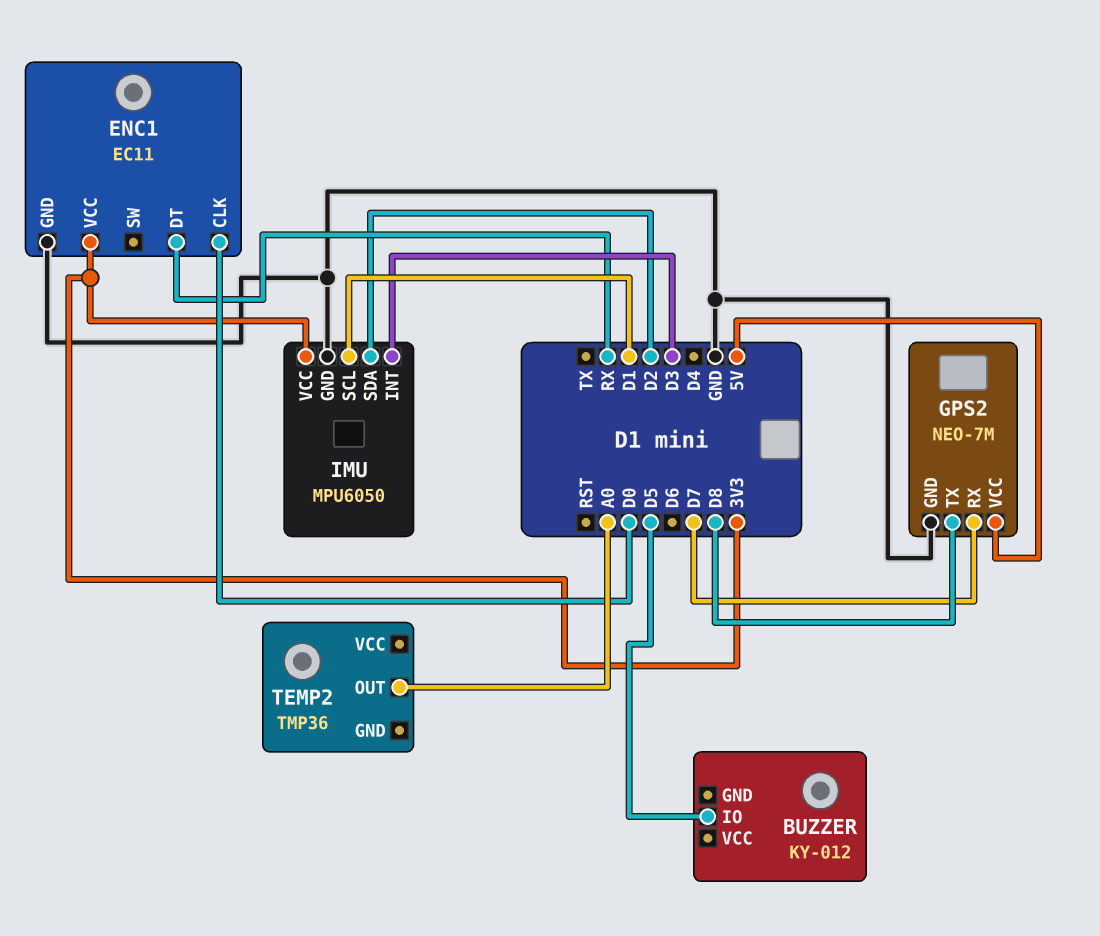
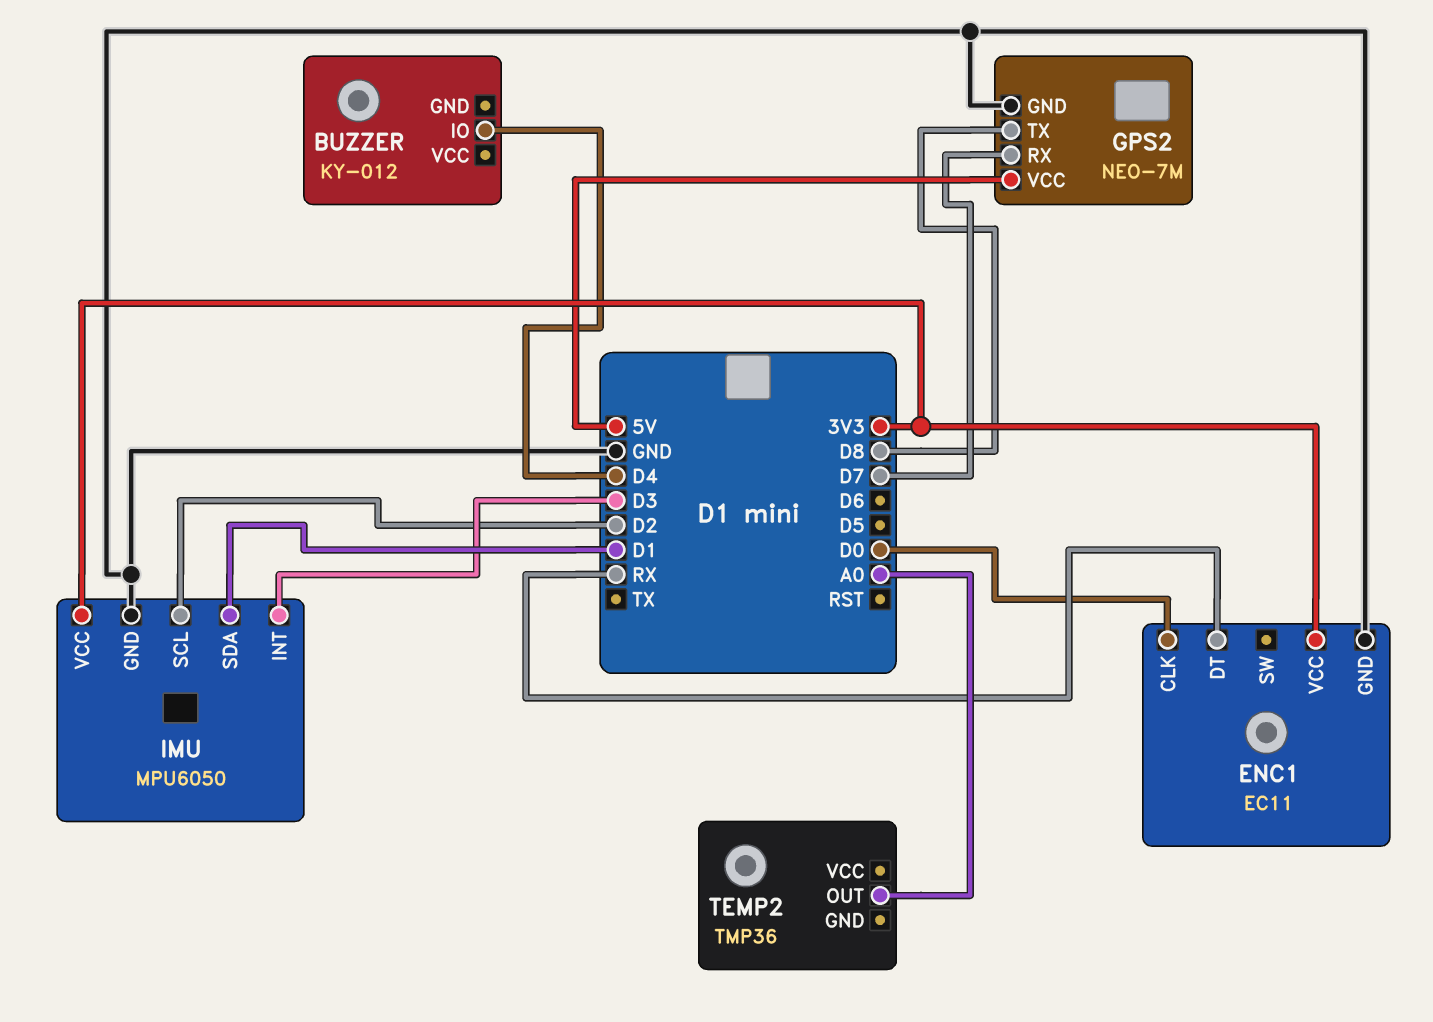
BUZZER pin IO: D5 -> D4
IMU pin SCL: D1 -> D2
IMU pin SDA: D2 -> D1

